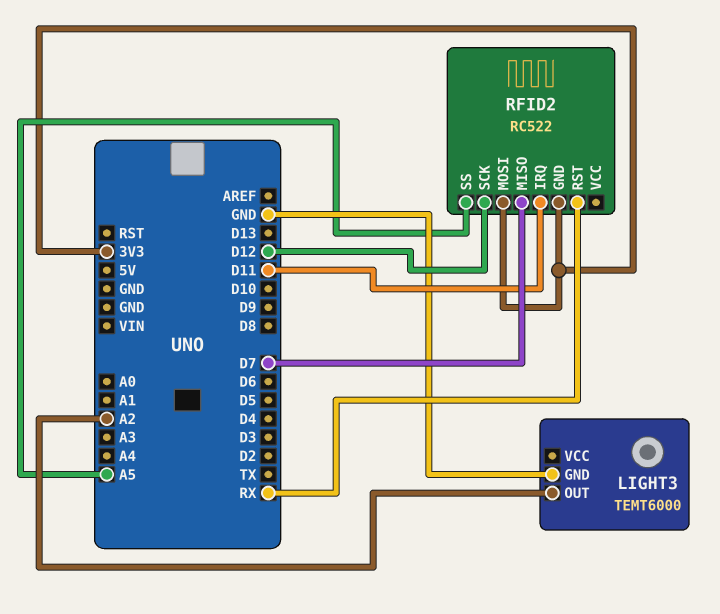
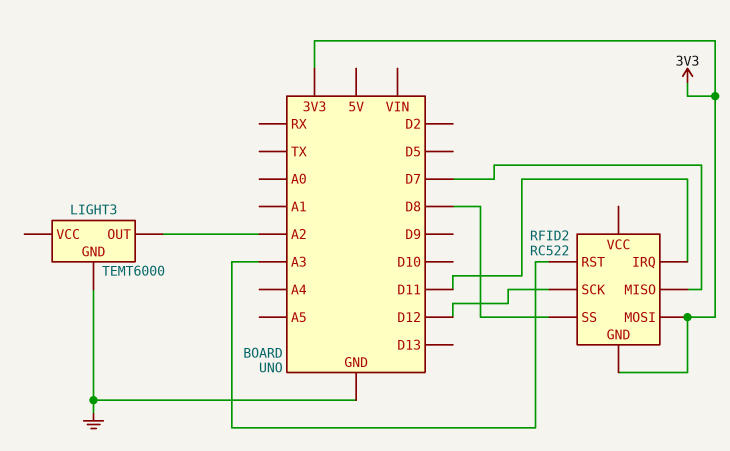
RFID2 pin RST: RX -> A3
RFID2 pin SS: A5 -> D8

